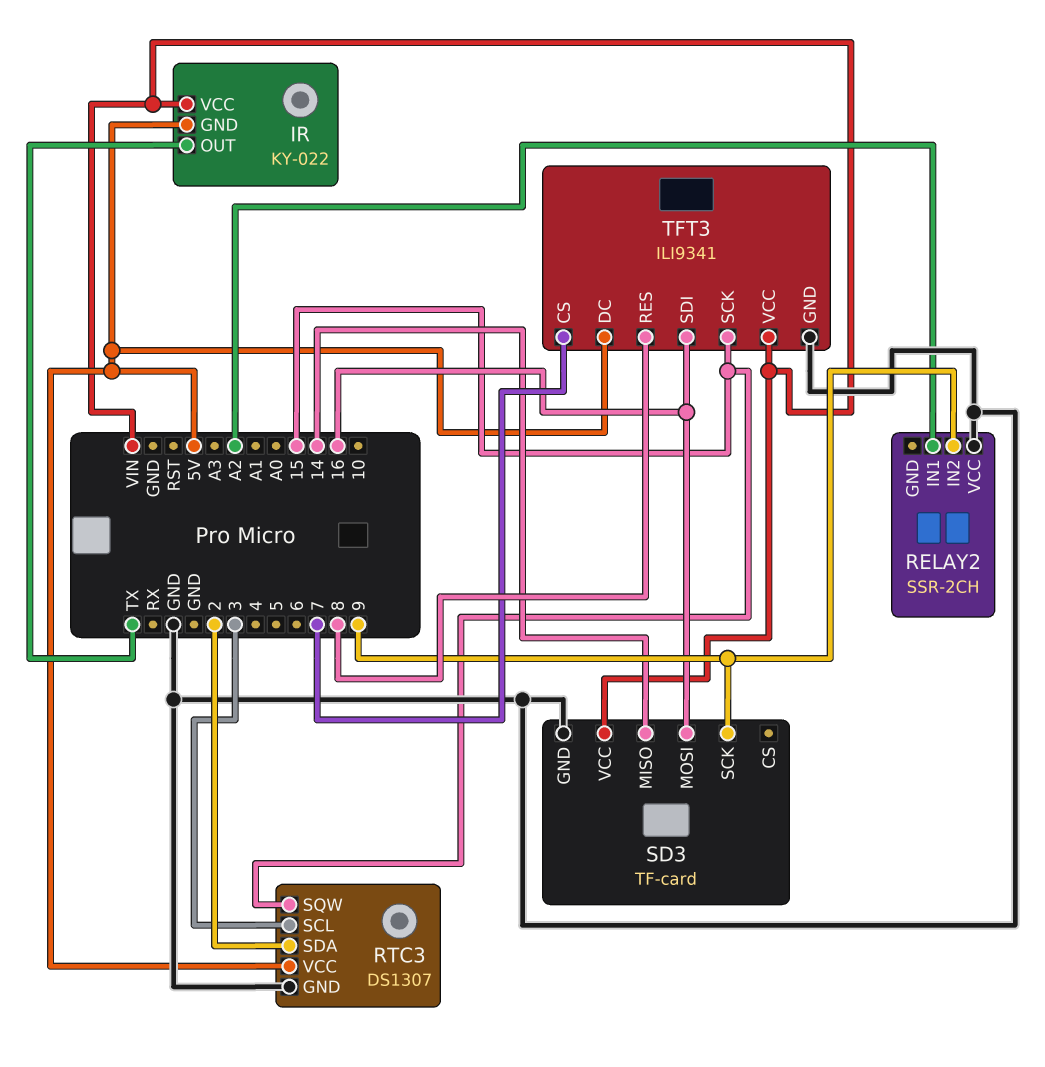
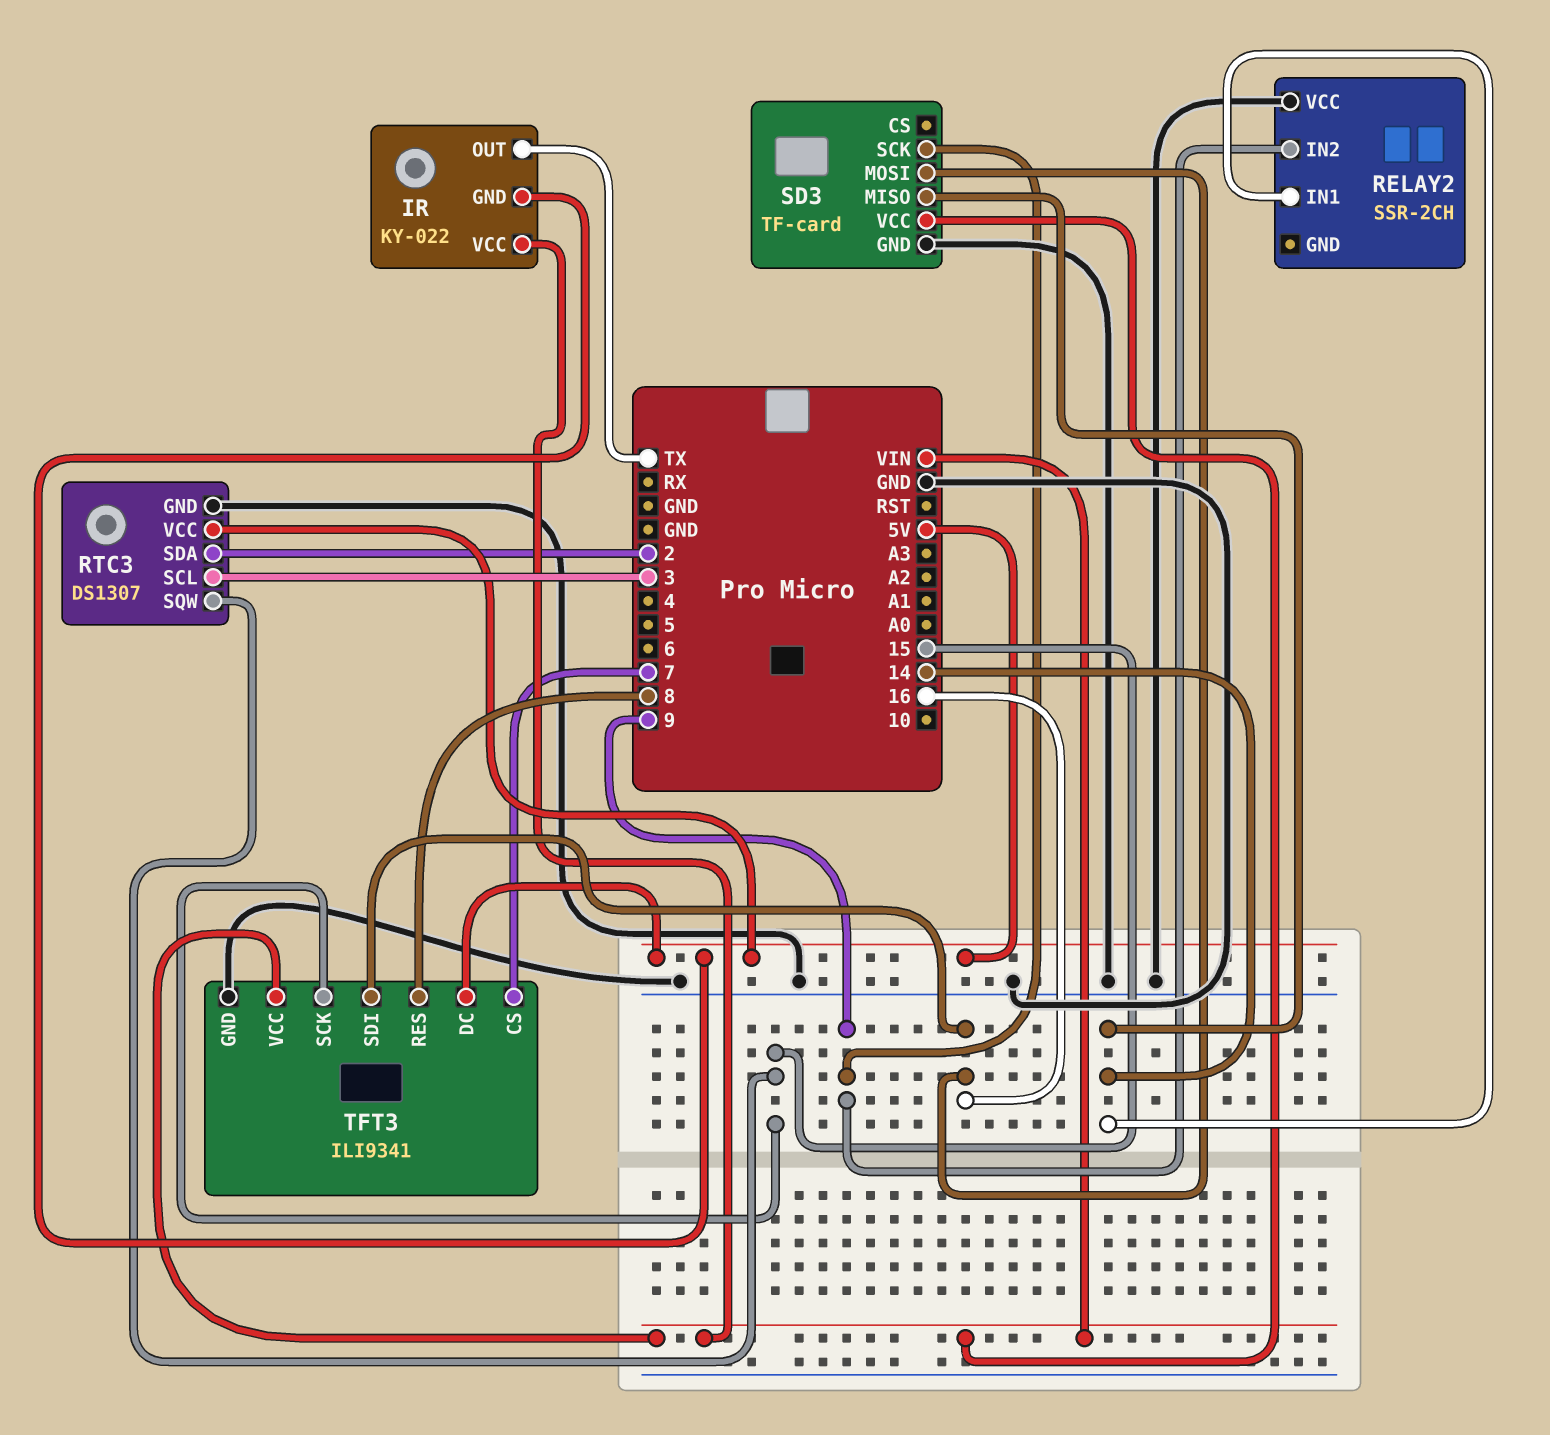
RELAY2 pin IN1: A2 -> 14

